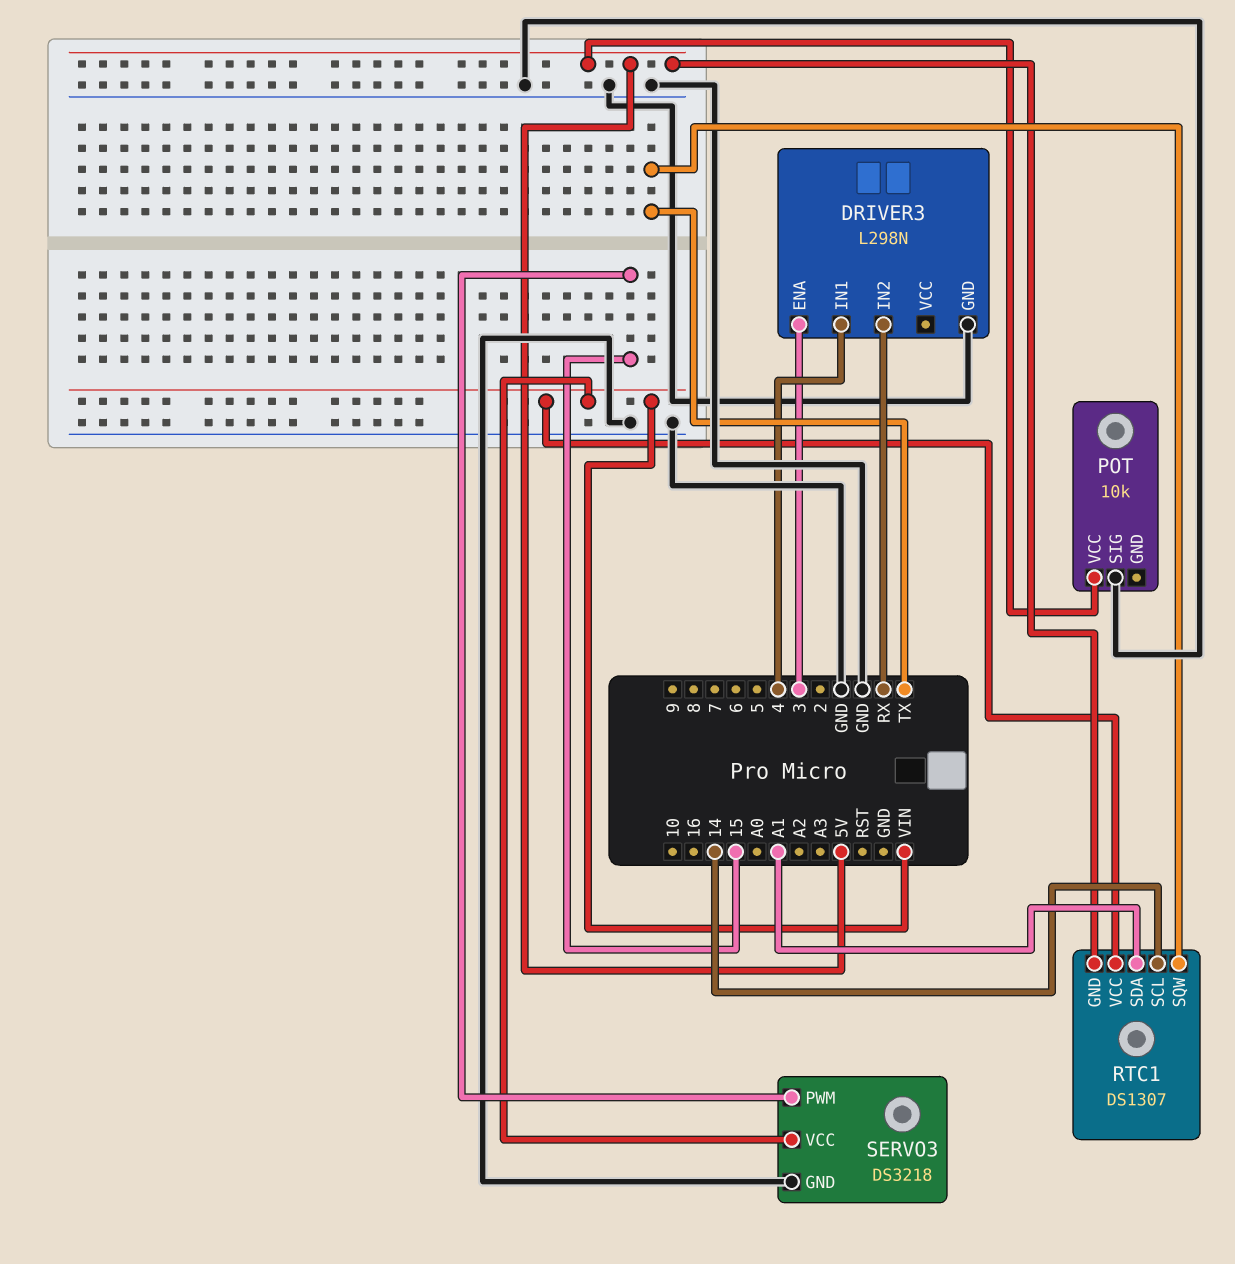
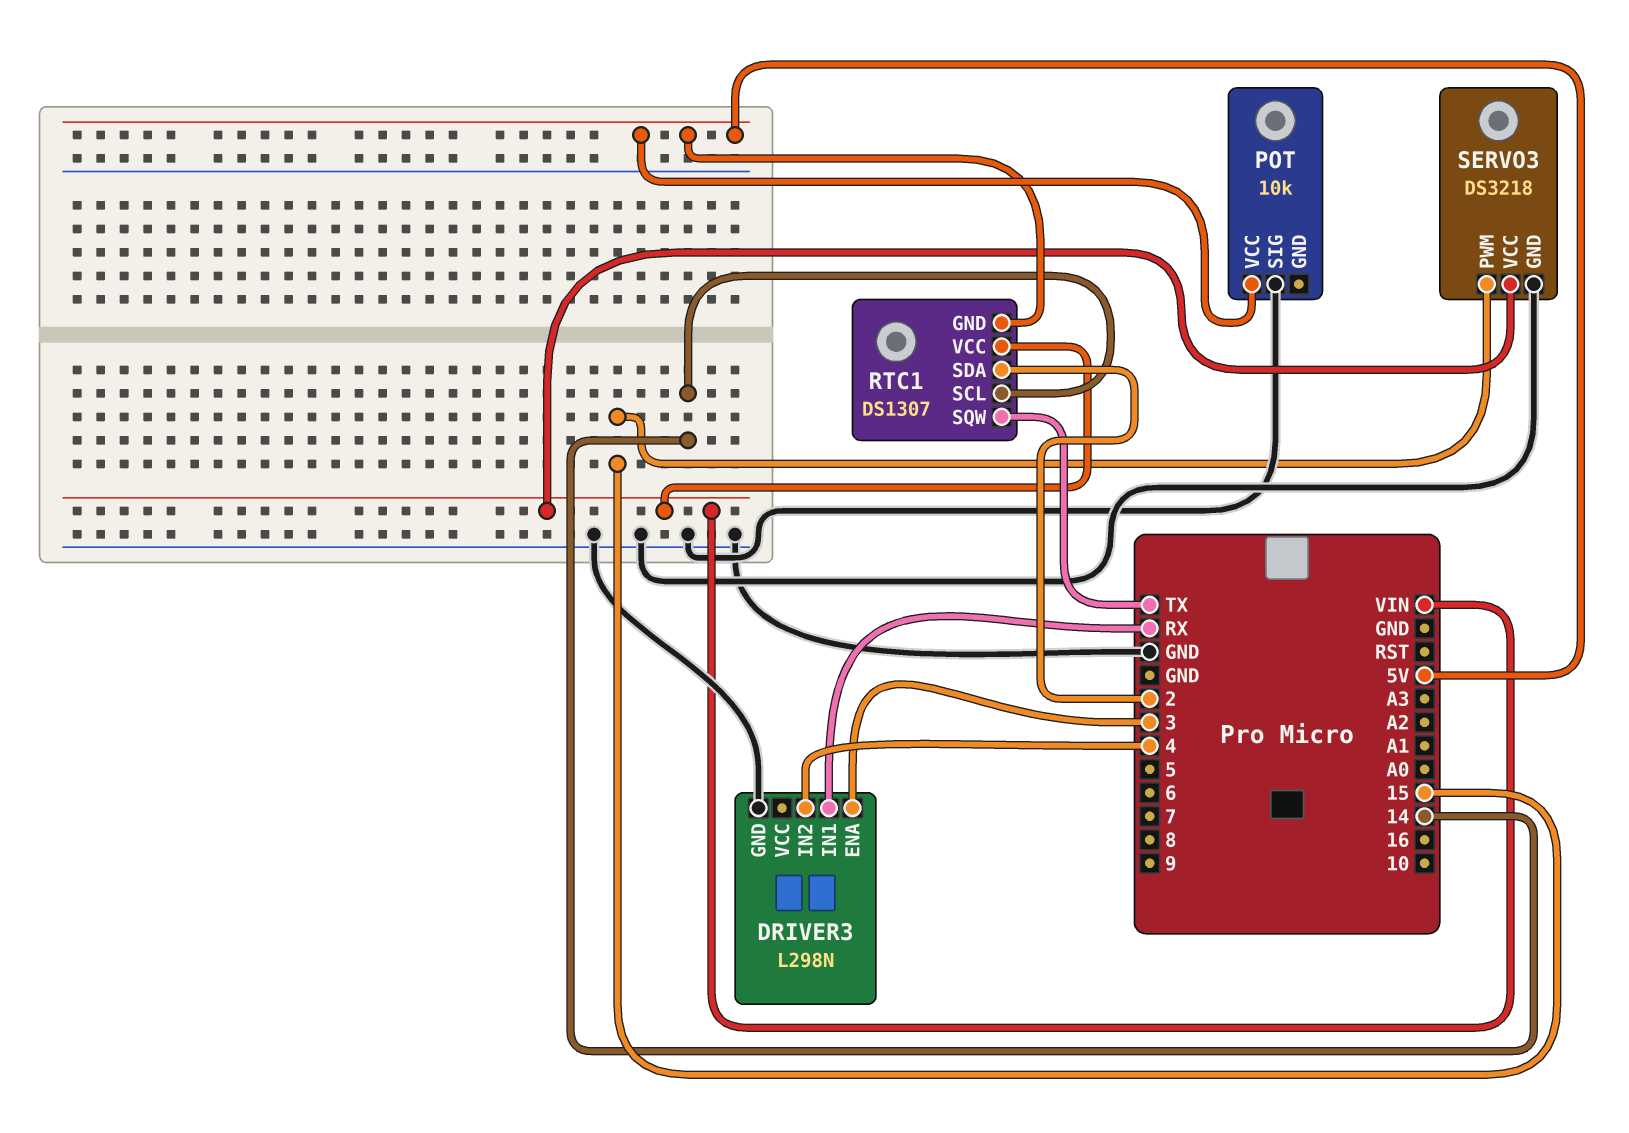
DRIVER3 pin IN1: 4 -> RX
DRIVER3 pin IN2: RX -> 4
RTC1 pin SDA: A1 -> 2

